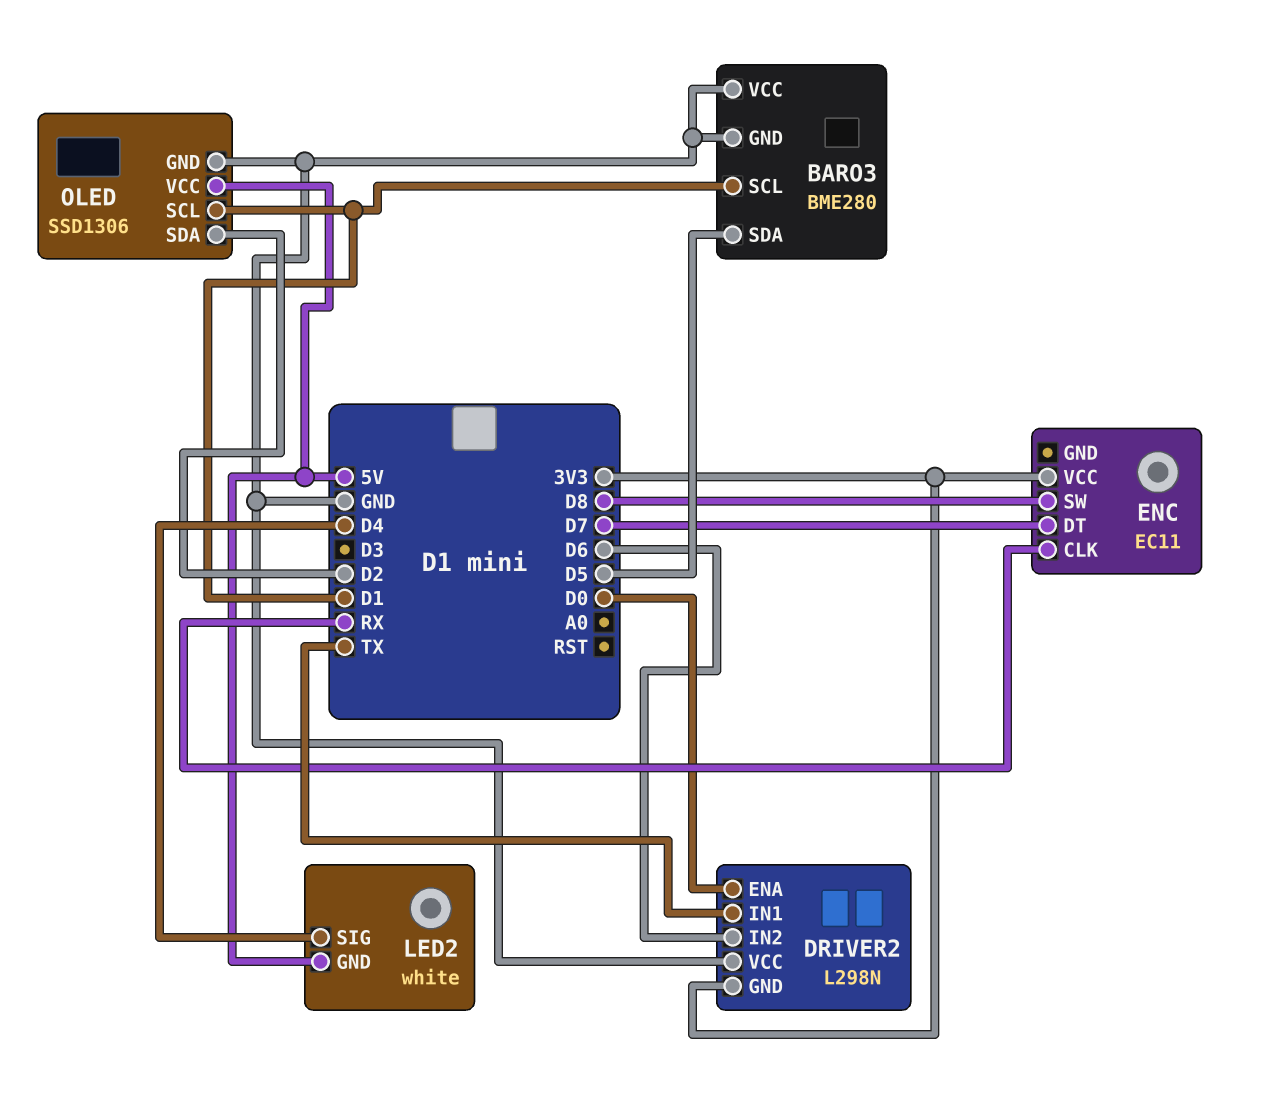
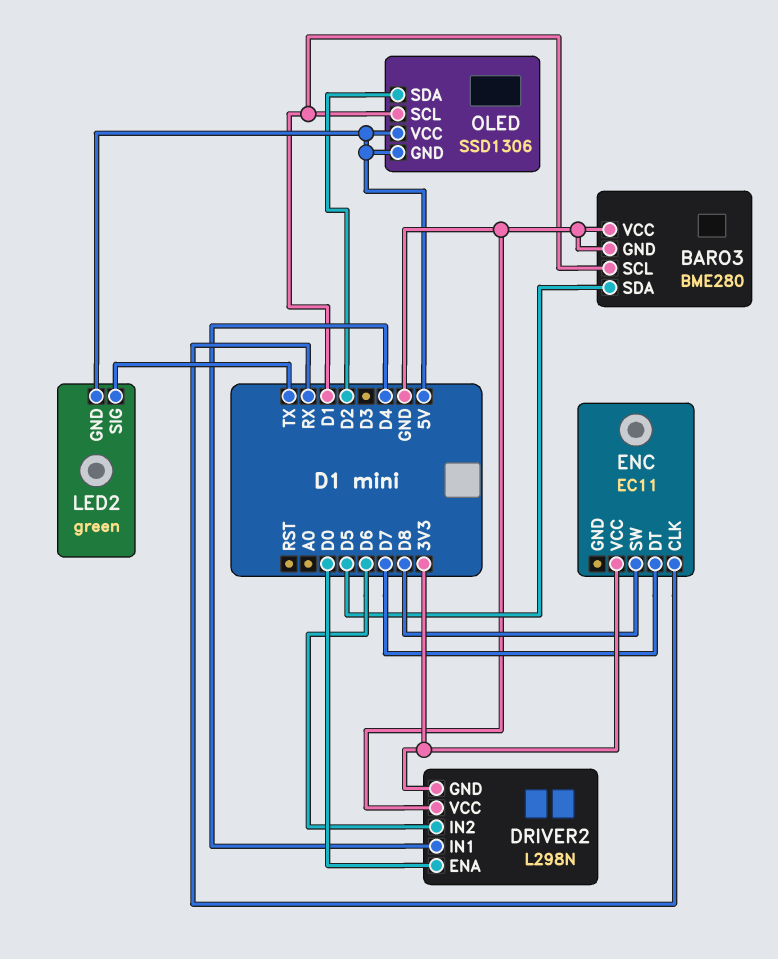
DRIVER2 pin IN1: TX -> D4
LED2: white -> green
LED2 pin SIG: D4 -> TX
OLED pin GND: GND -> 5V

